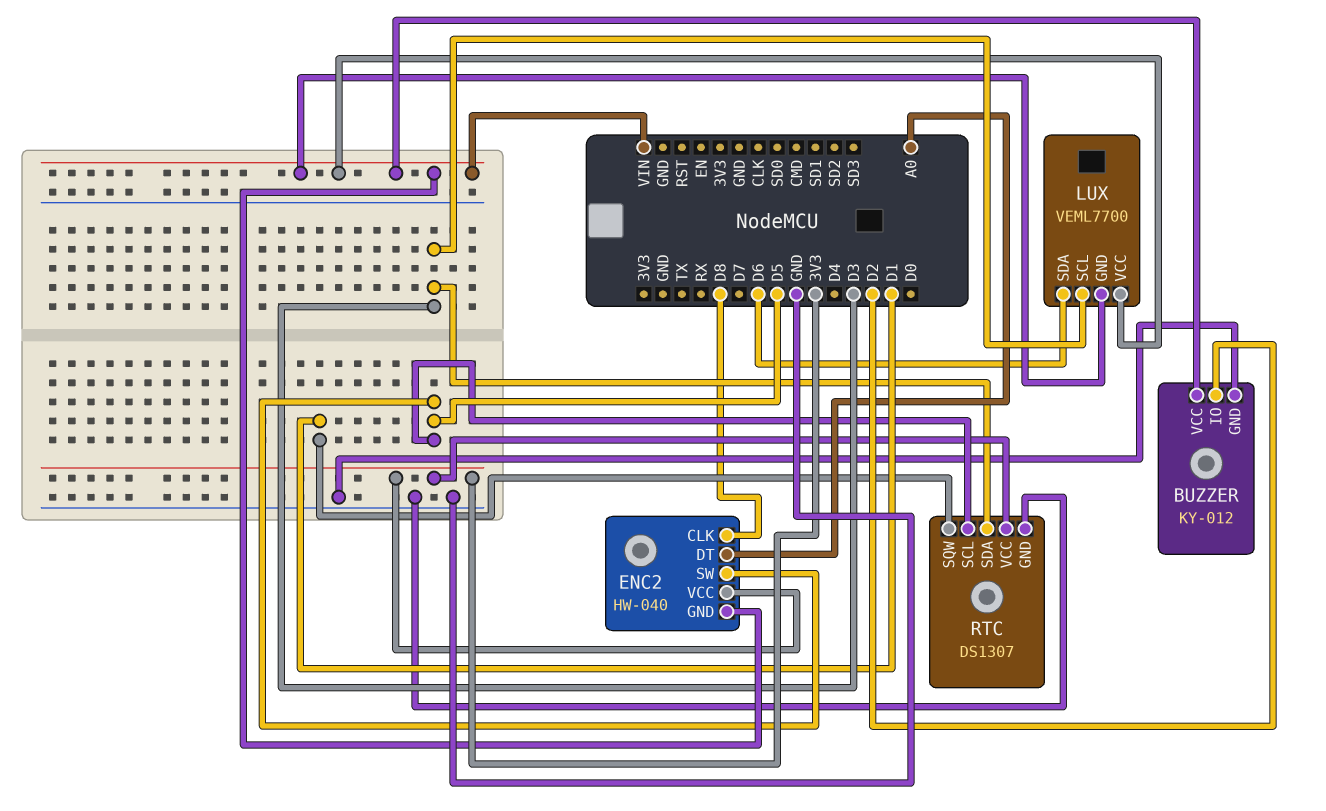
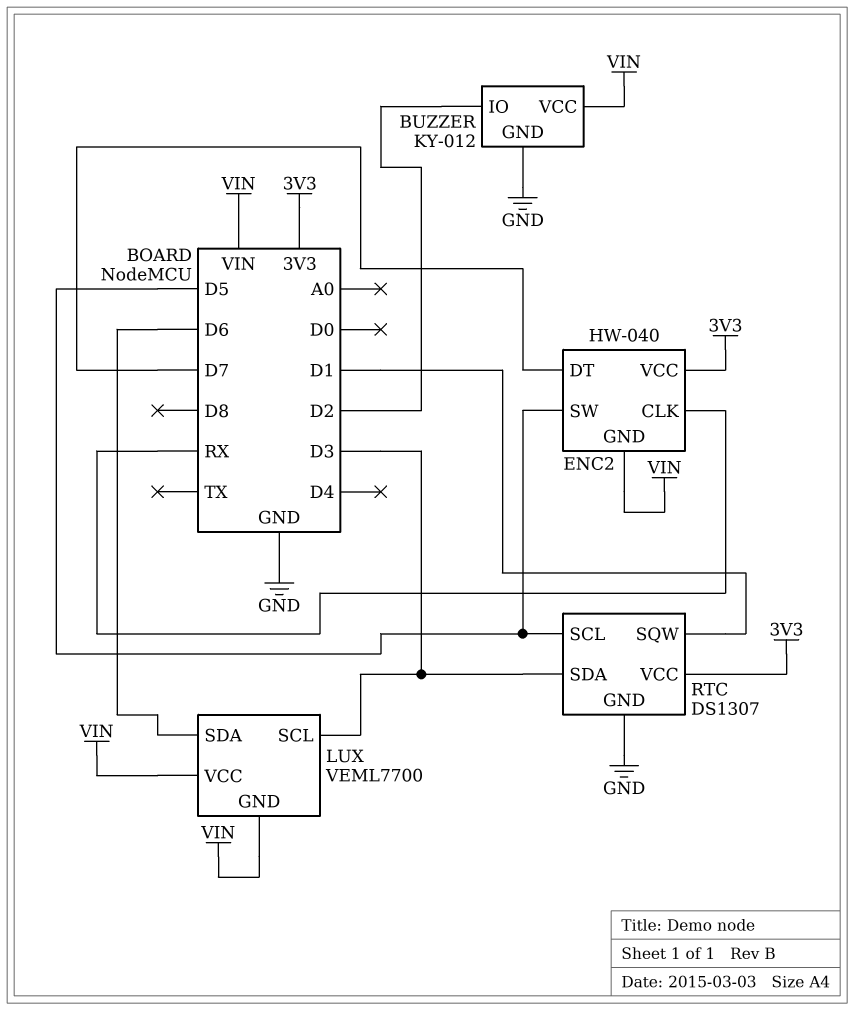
ENC2 pin CLK: D8 -> RX
ENC2 pin DT: A0 -> D7

